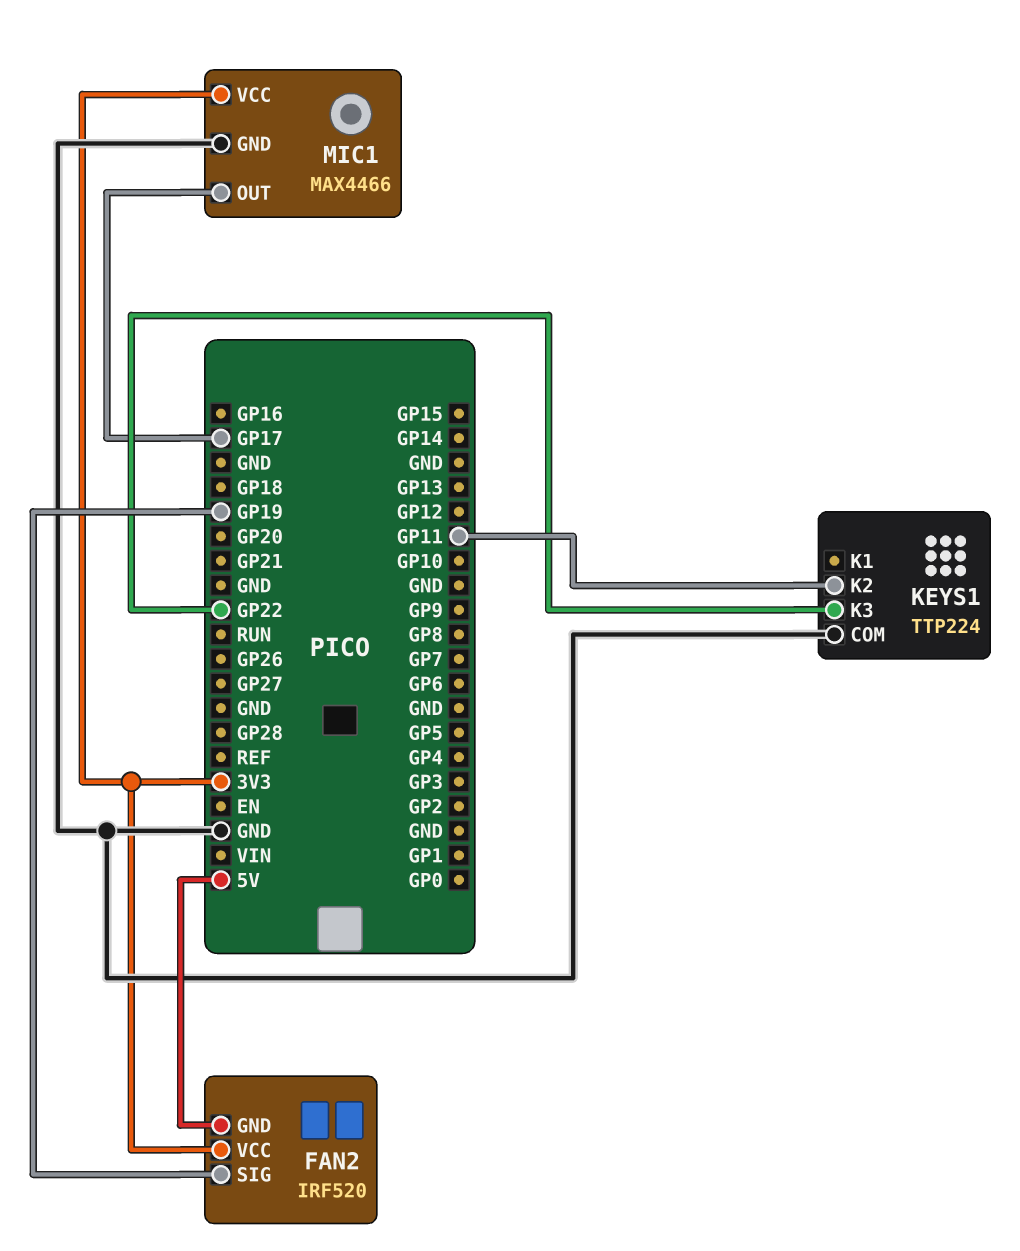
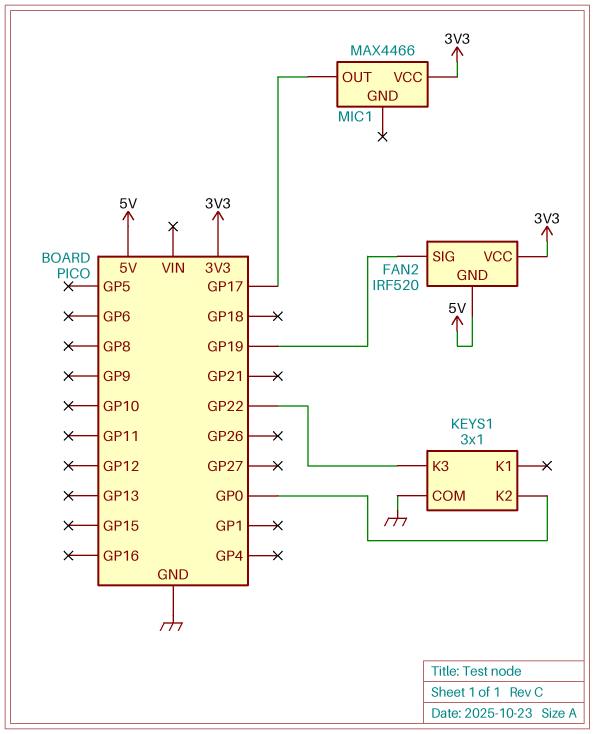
KEYS1: TTP224 -> 3x1
KEYS1 pin K2: GP11 -> GP0
MIC1 pin GND: GND -> none

